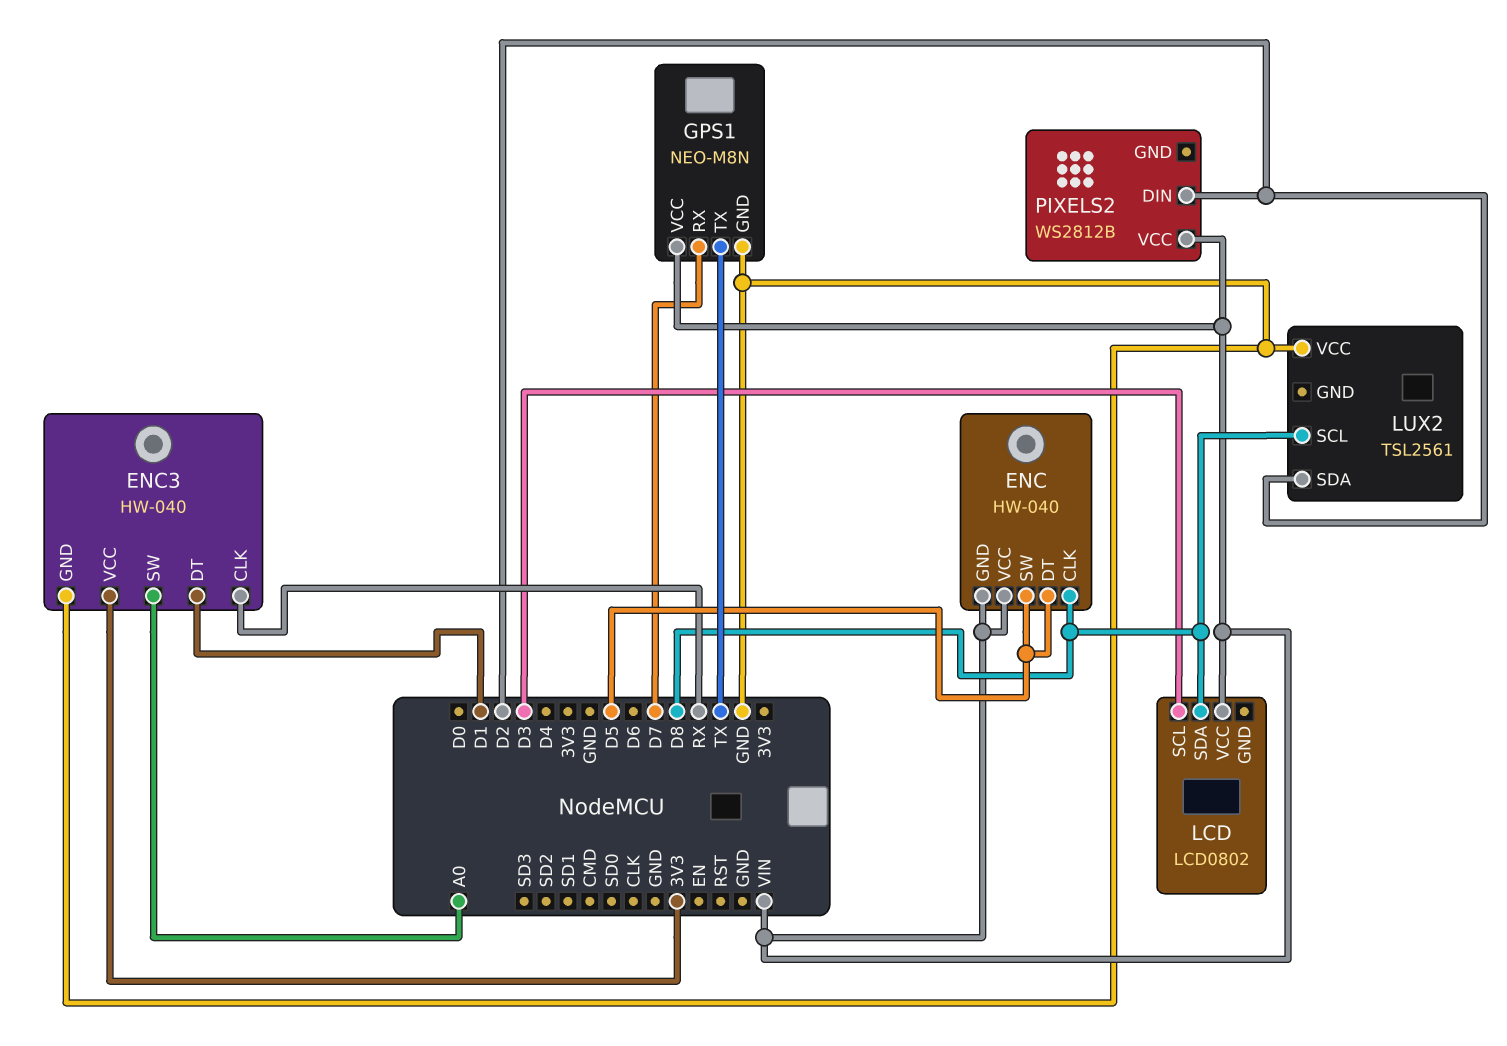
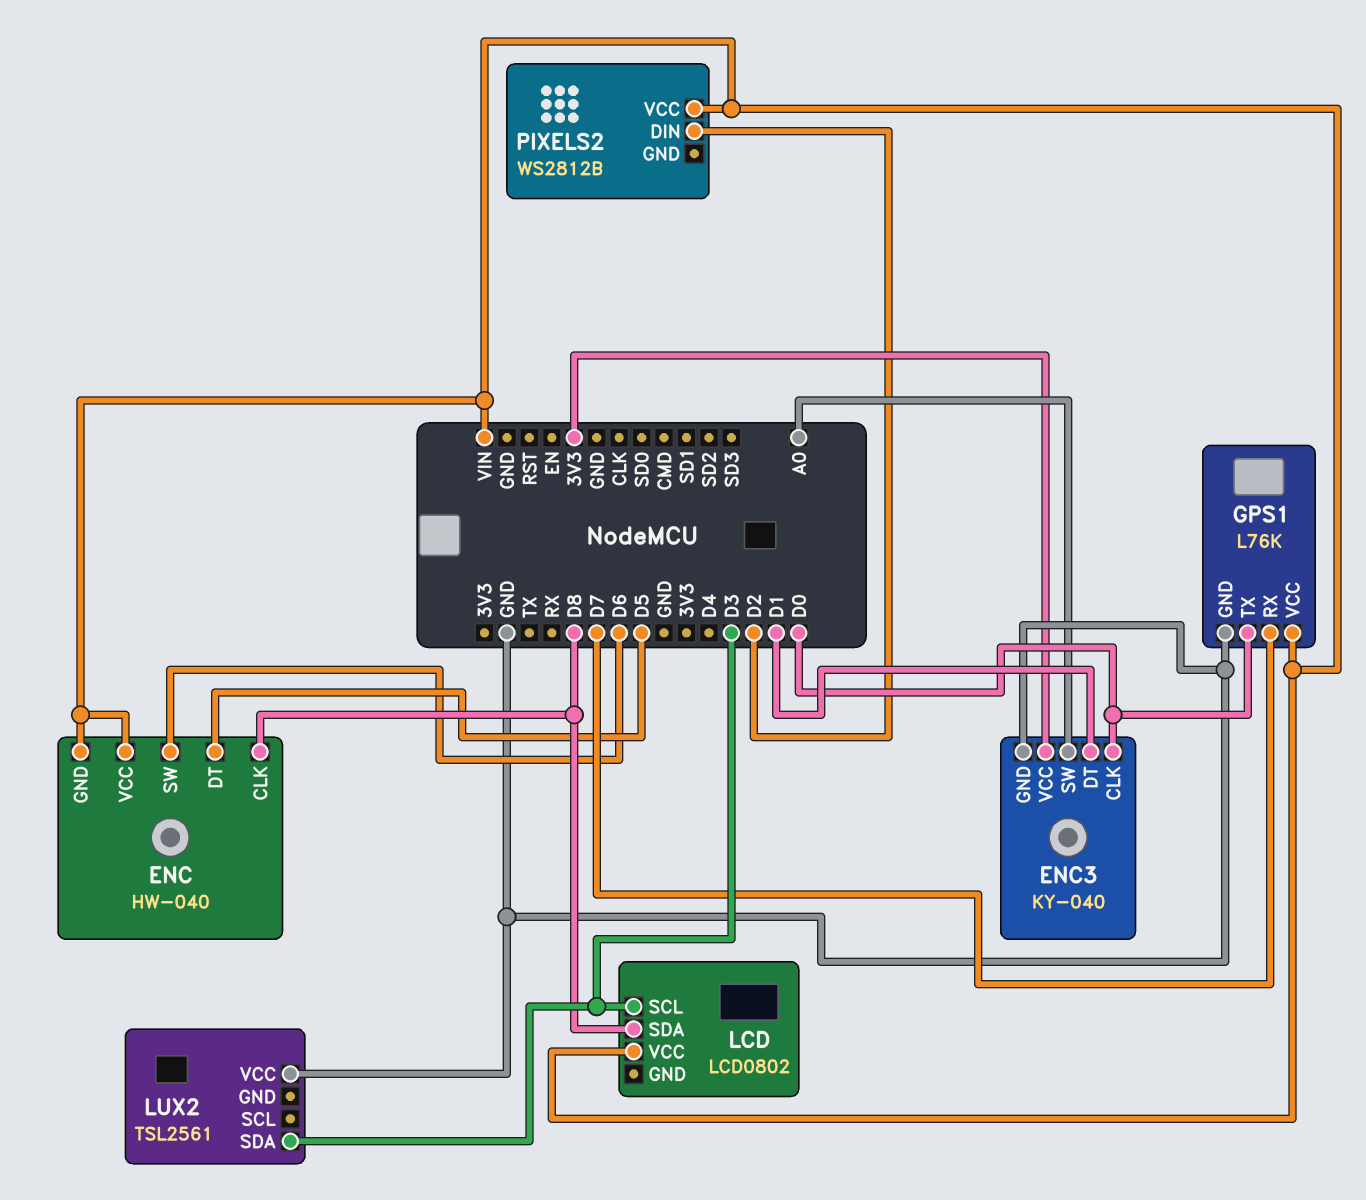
ENC pin SW: D5 -> D6
ENC3: HW-040 -> KY-040
ENC3 pin CLK: RX -> D0
GPS1: NEO-M8N -> L76K
GPS1 pin TX: TX -> D0
LUX2 pin SCL: D8 -> none
LUX2 pin SDA: D2 -> D3

